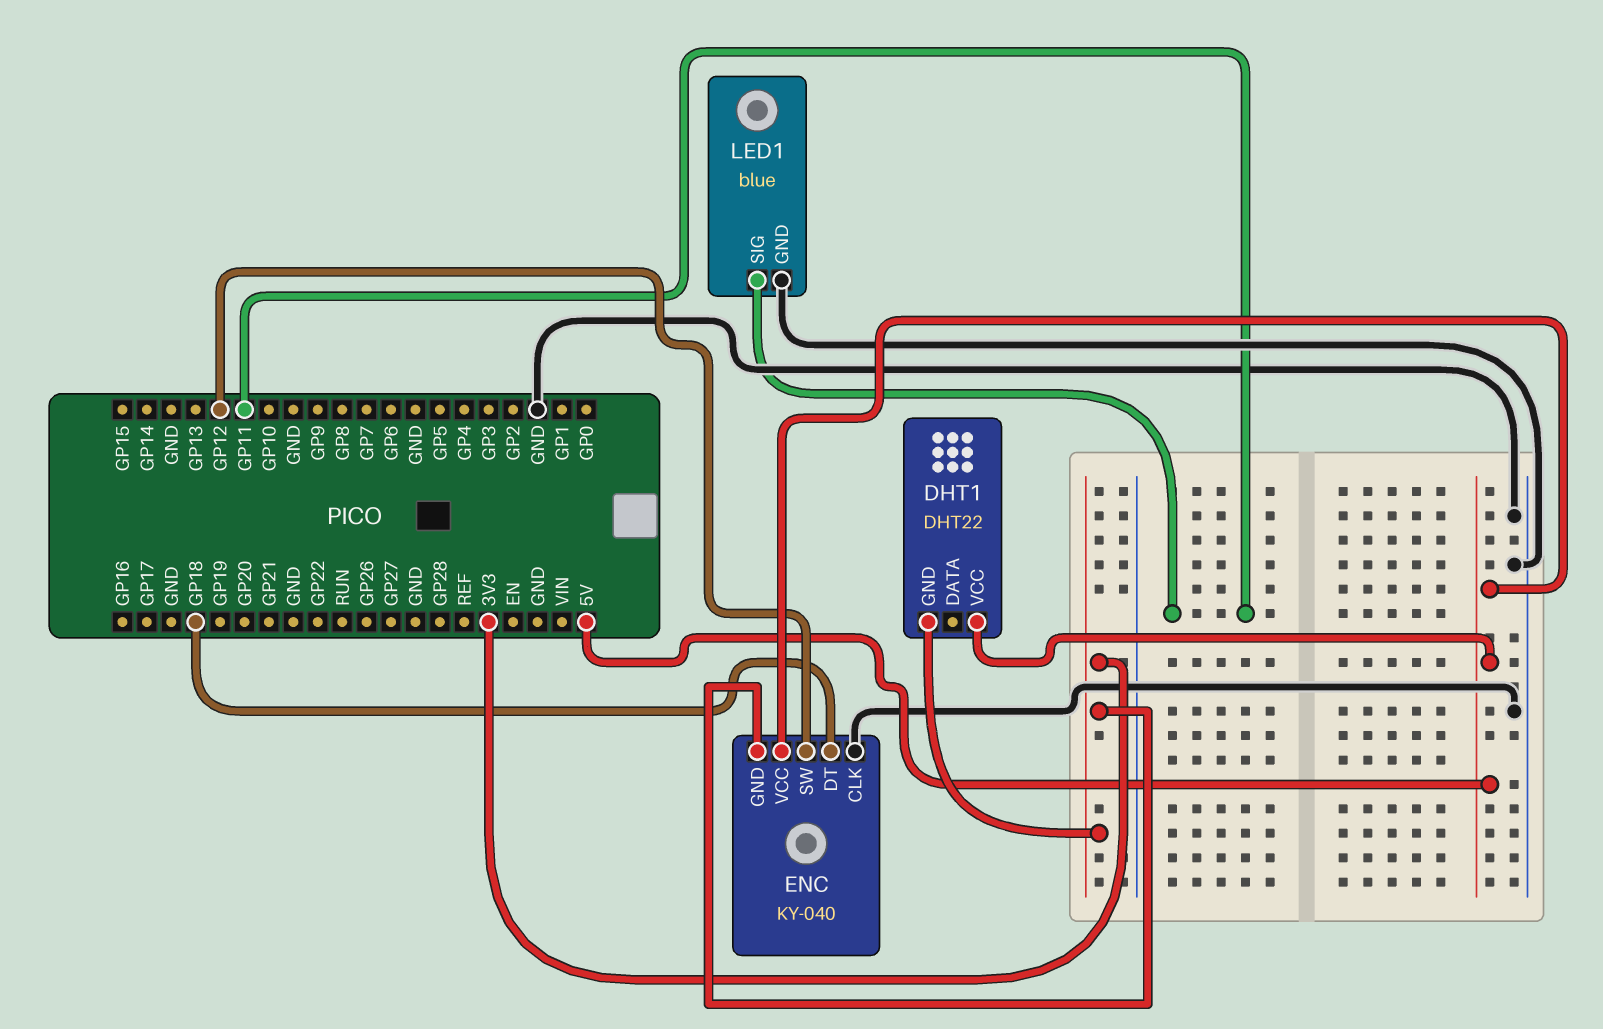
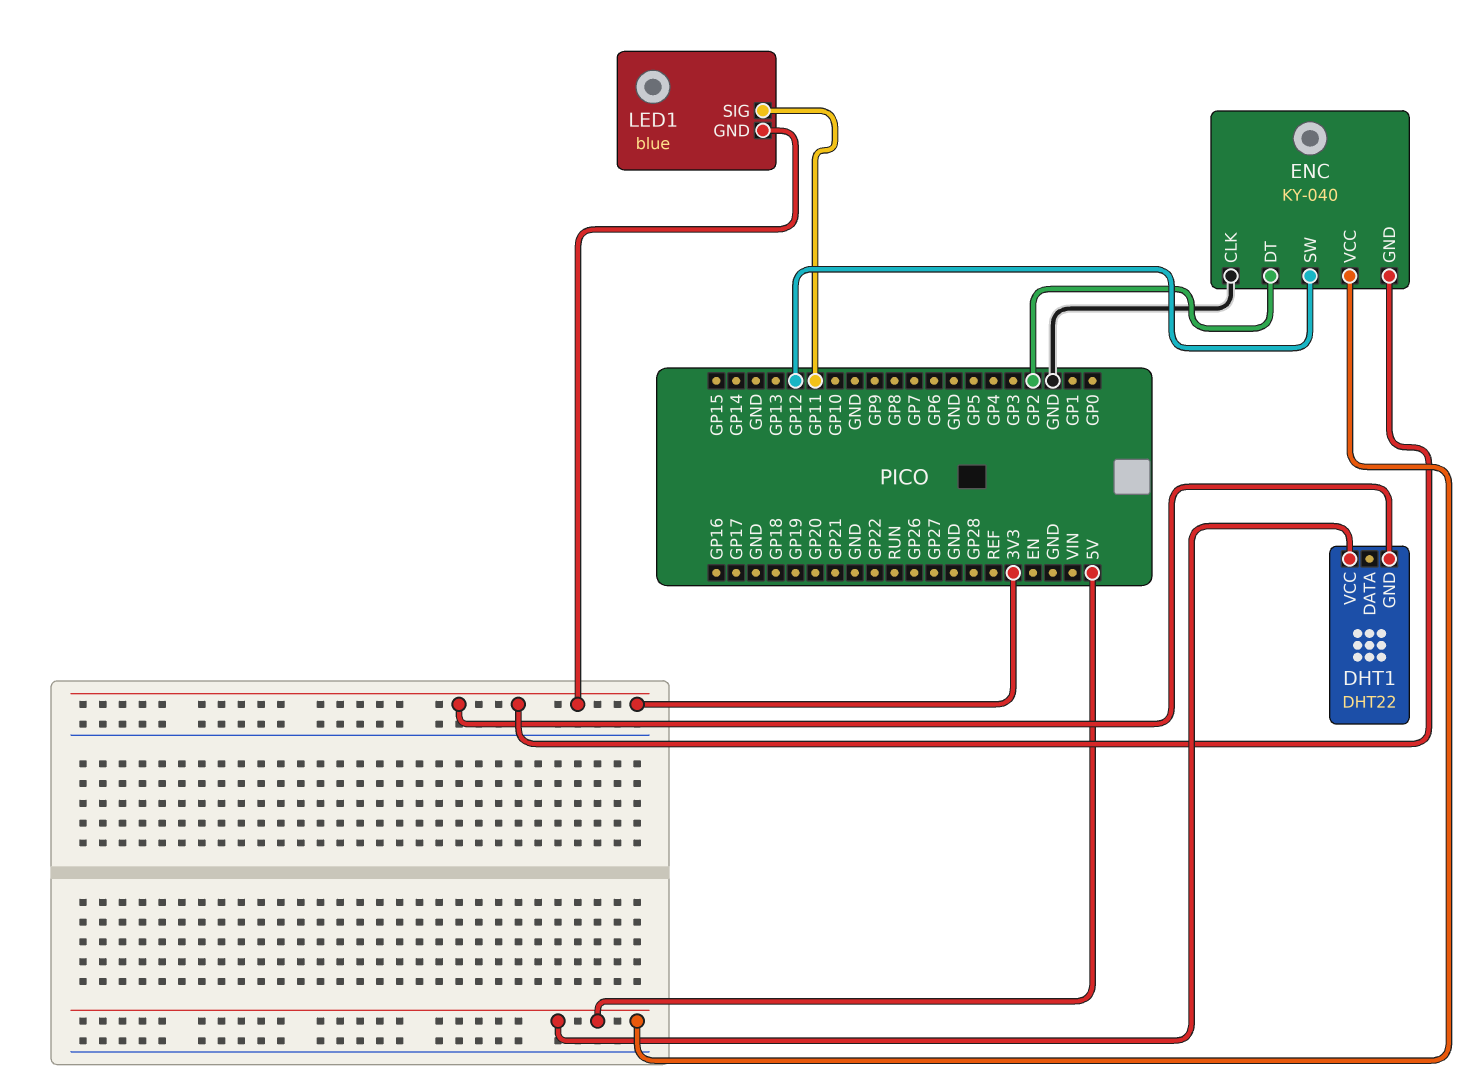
ENC pin DT: GP18 -> GP2
LED1 pin GND: GND -> 3V3

